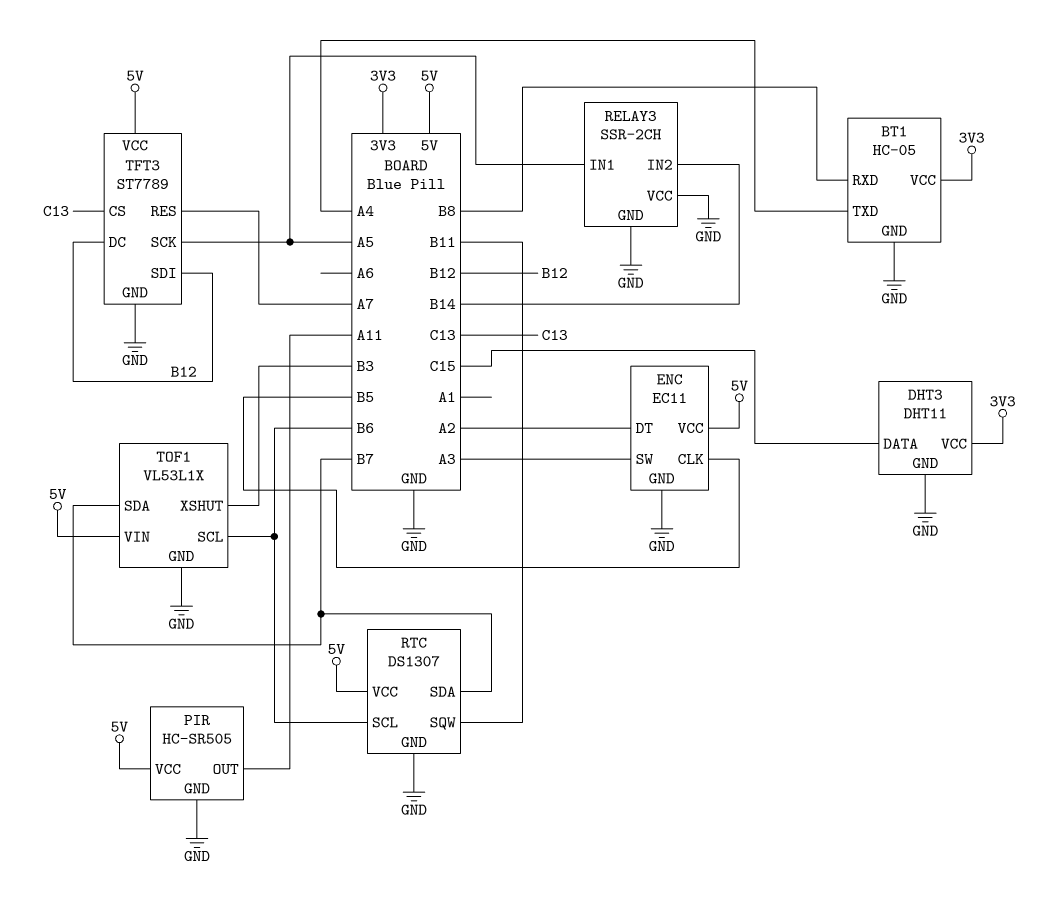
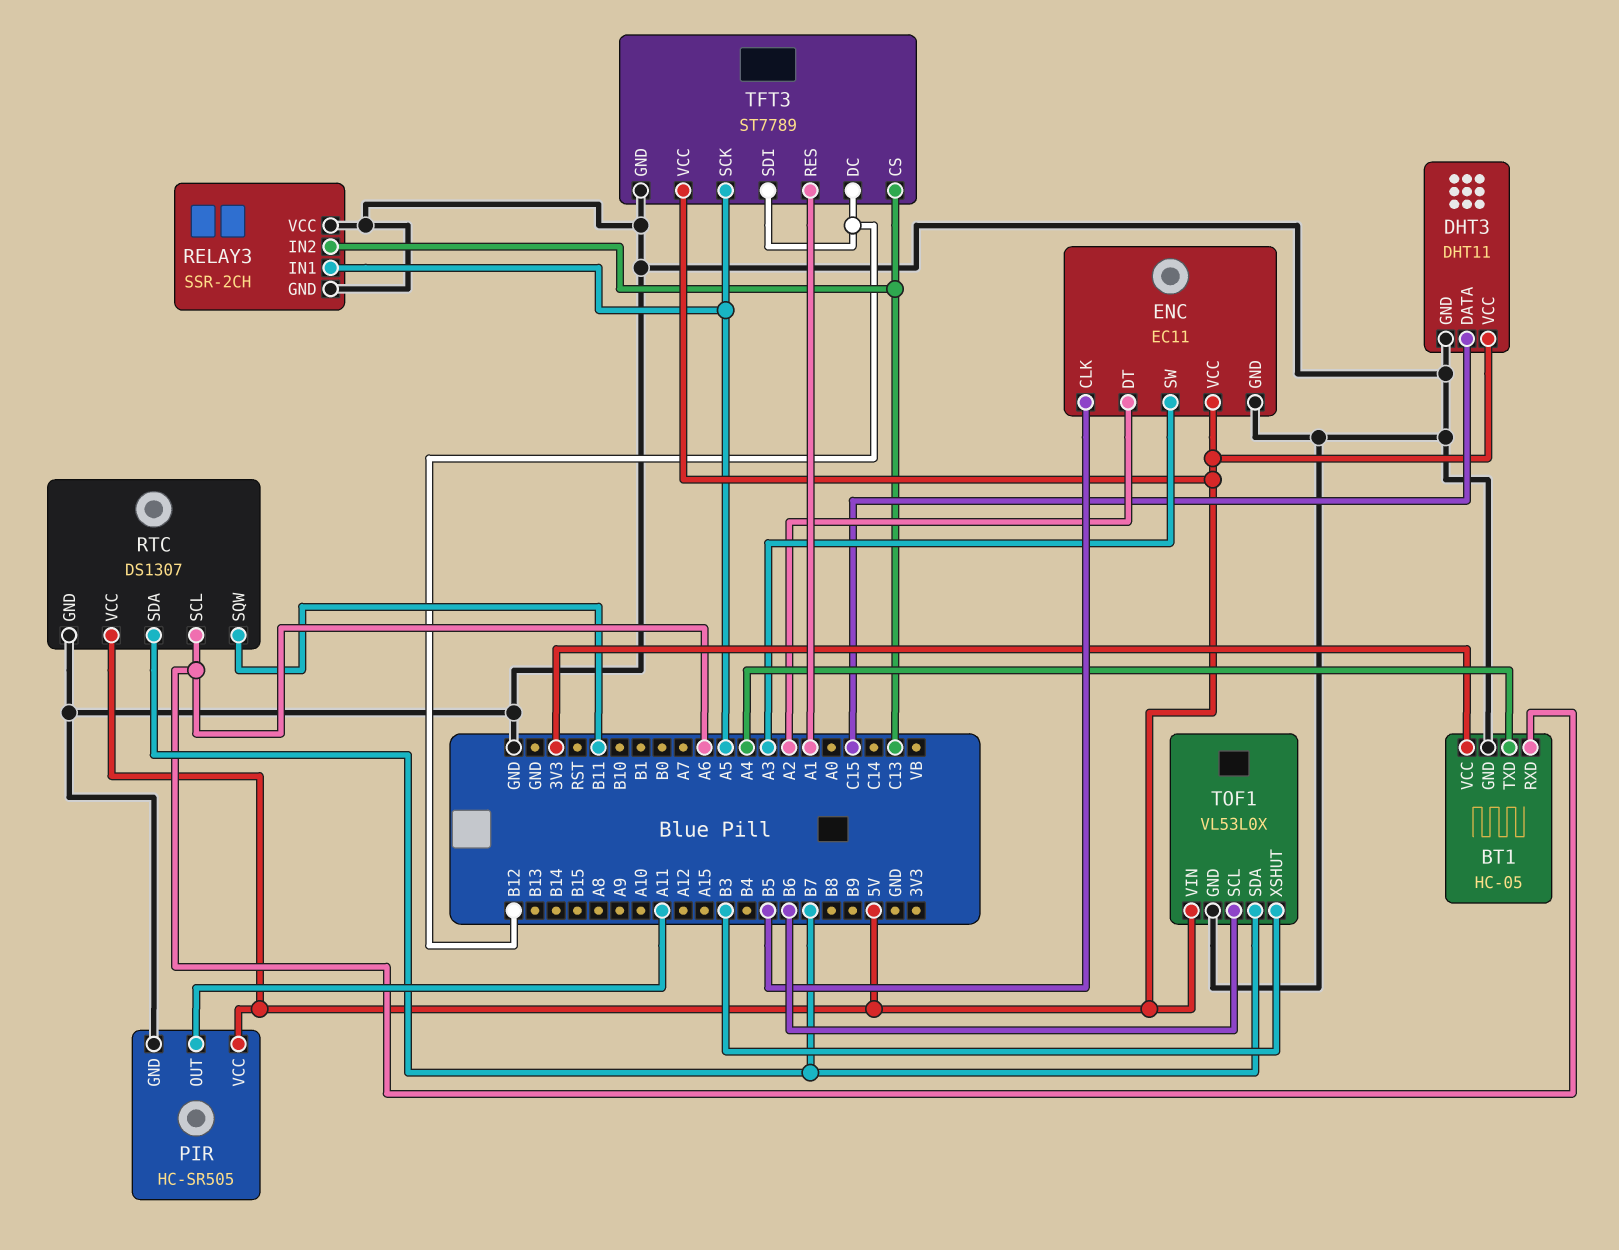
BT1 pin RXD: B8 -> A6
DHT3 pin VCC: 3V3 -> 5V
RELAY3 pin IN2: B14 -> C13
RTC pin SCL: B6 -> A6
TFT3 pin RES: A7 -> A1
TOF1: VL53L1X -> VL53L0X

